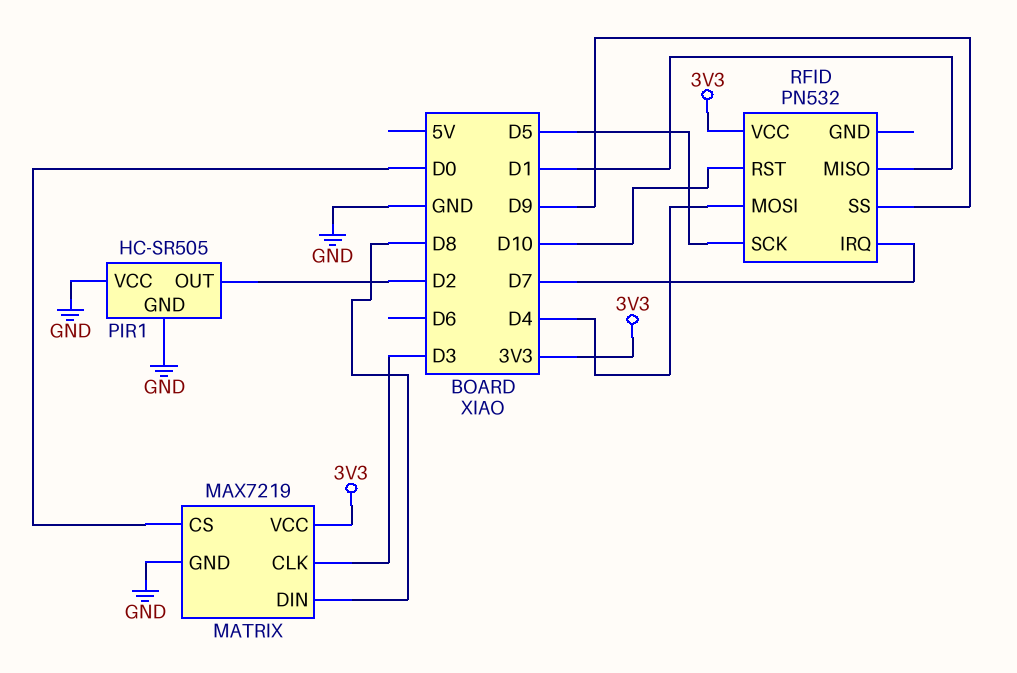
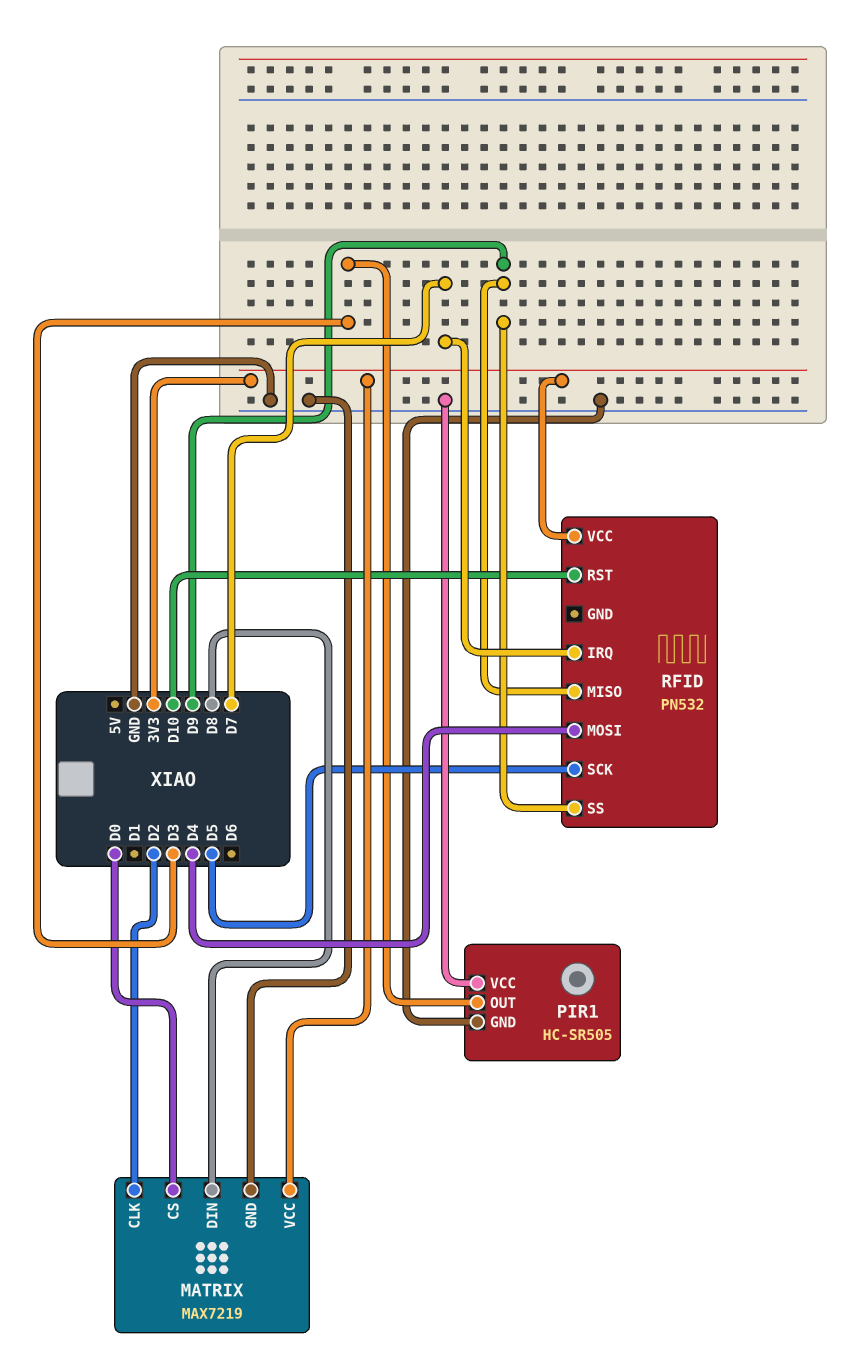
MATRIX pin CLK: D3 -> D2
PIR1 pin OUT: D2 -> D3
RFID pin MISO: D1 -> D9

